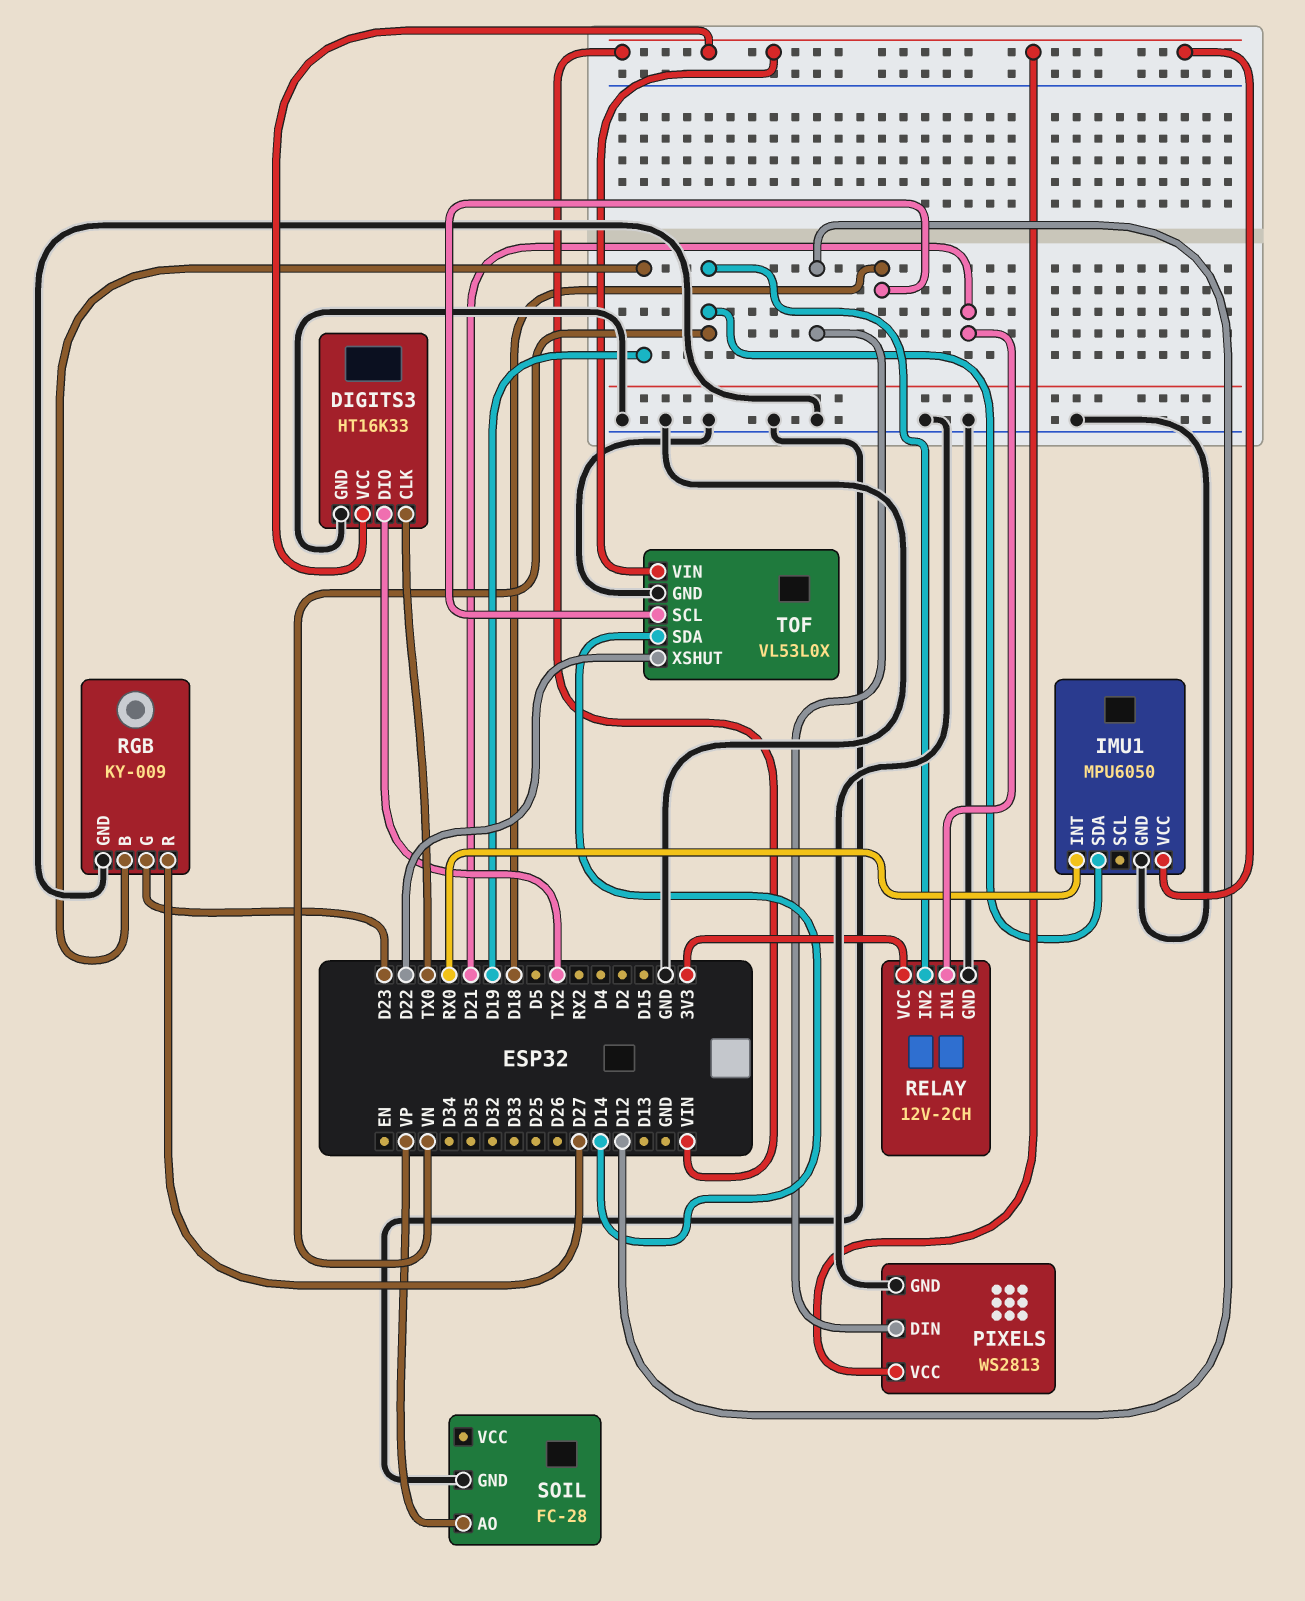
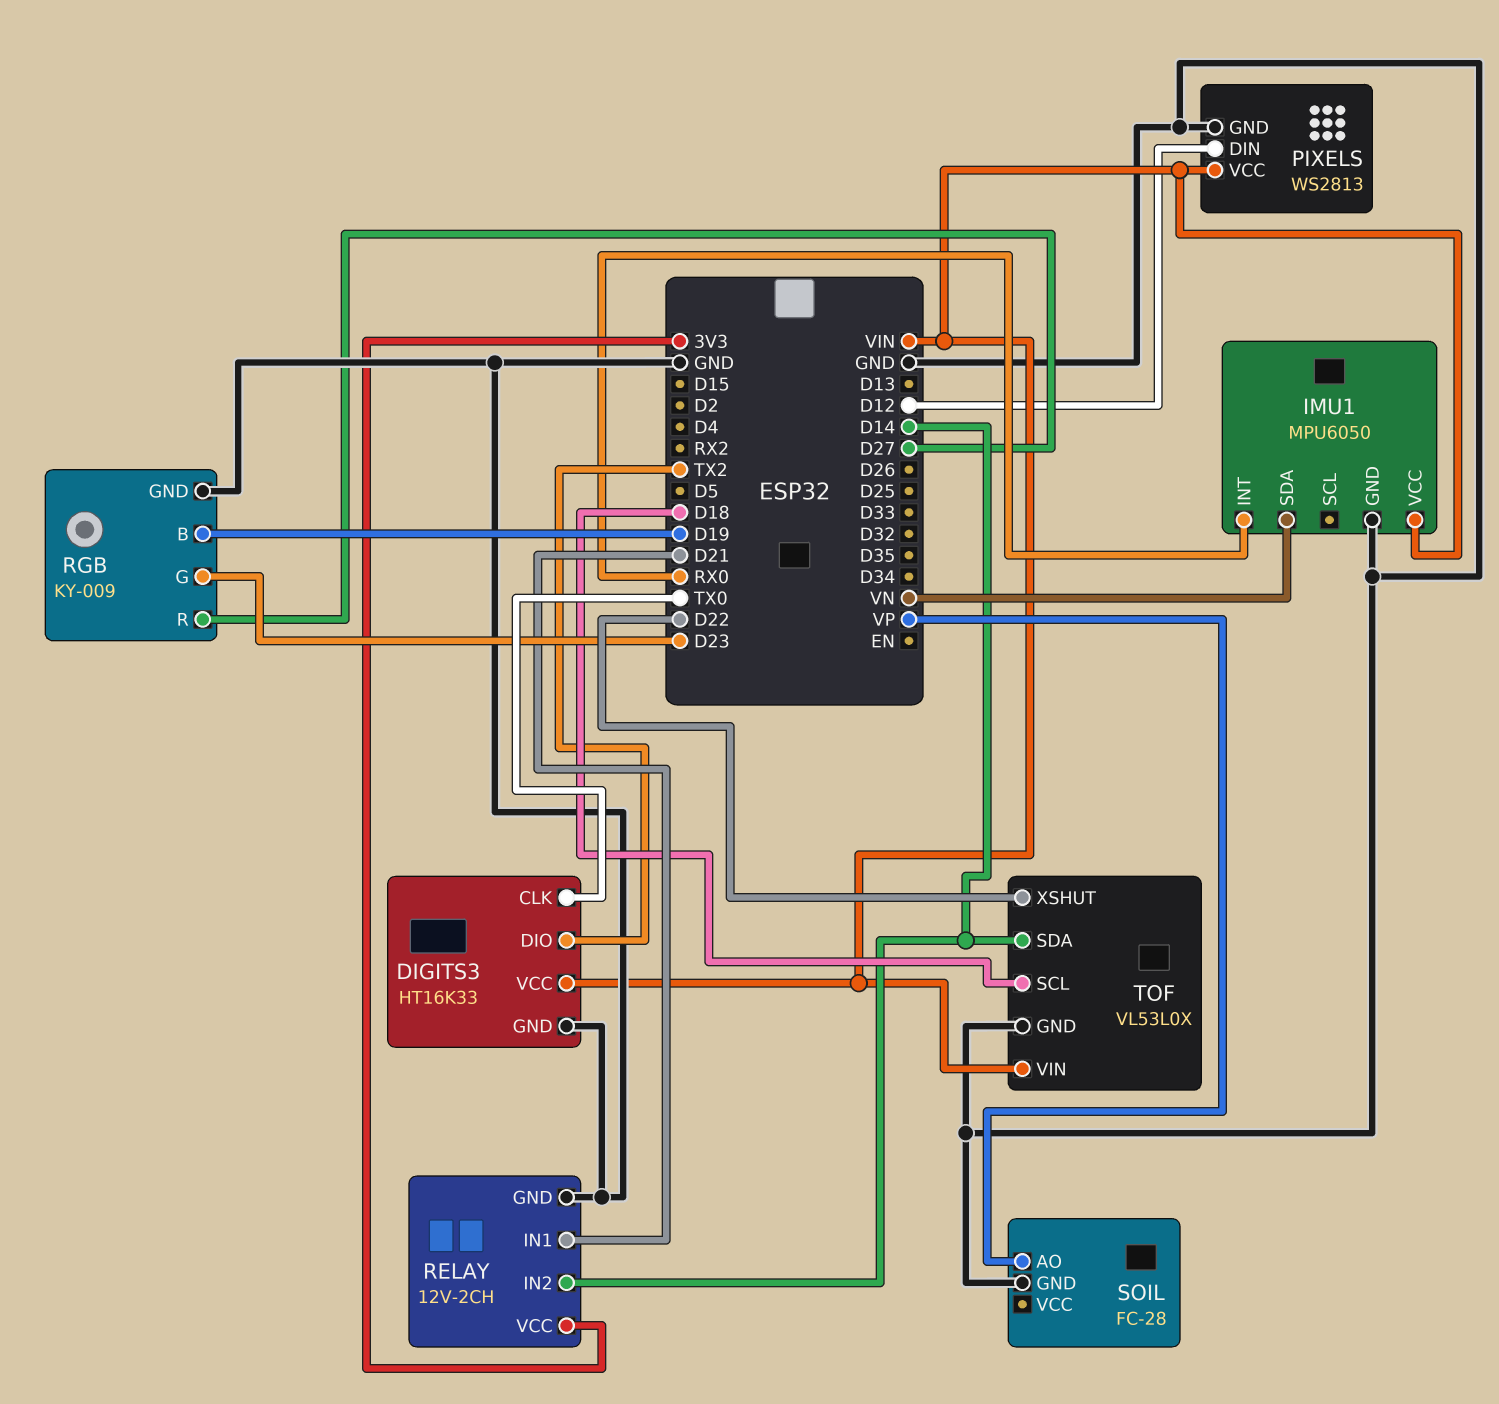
RELAY pin IN2: VN -> D14

